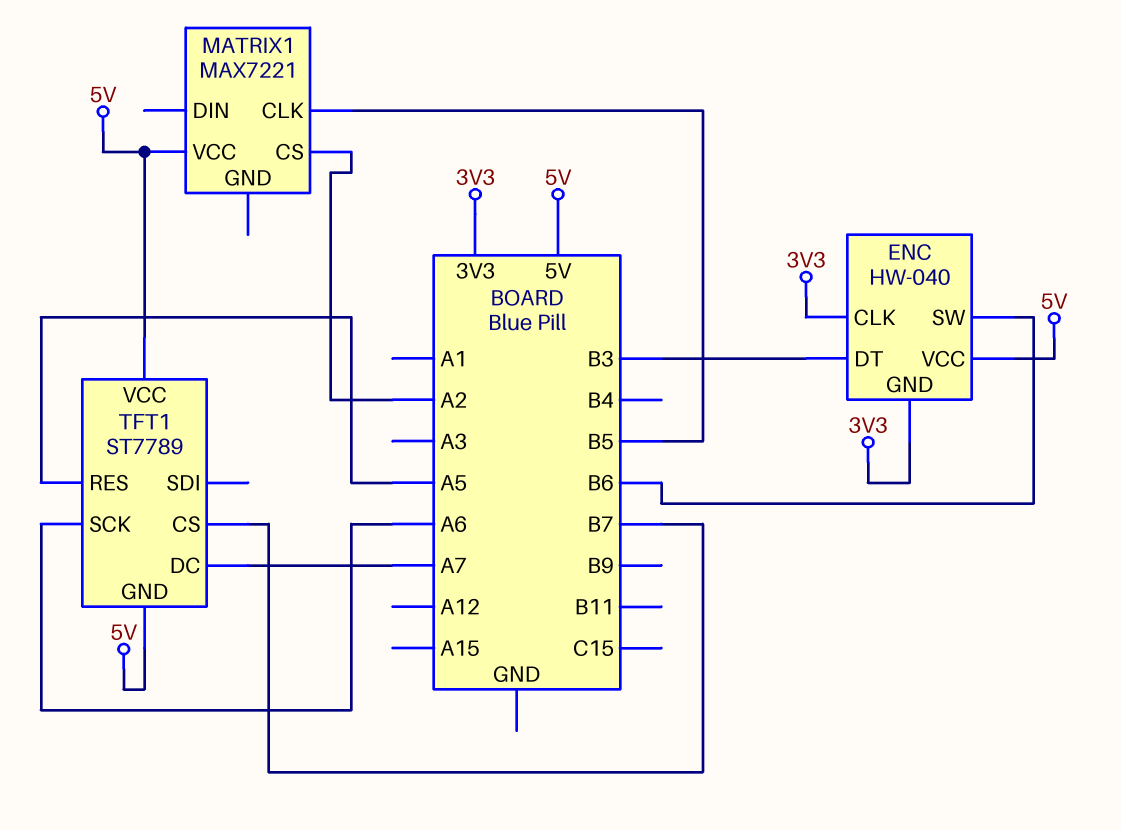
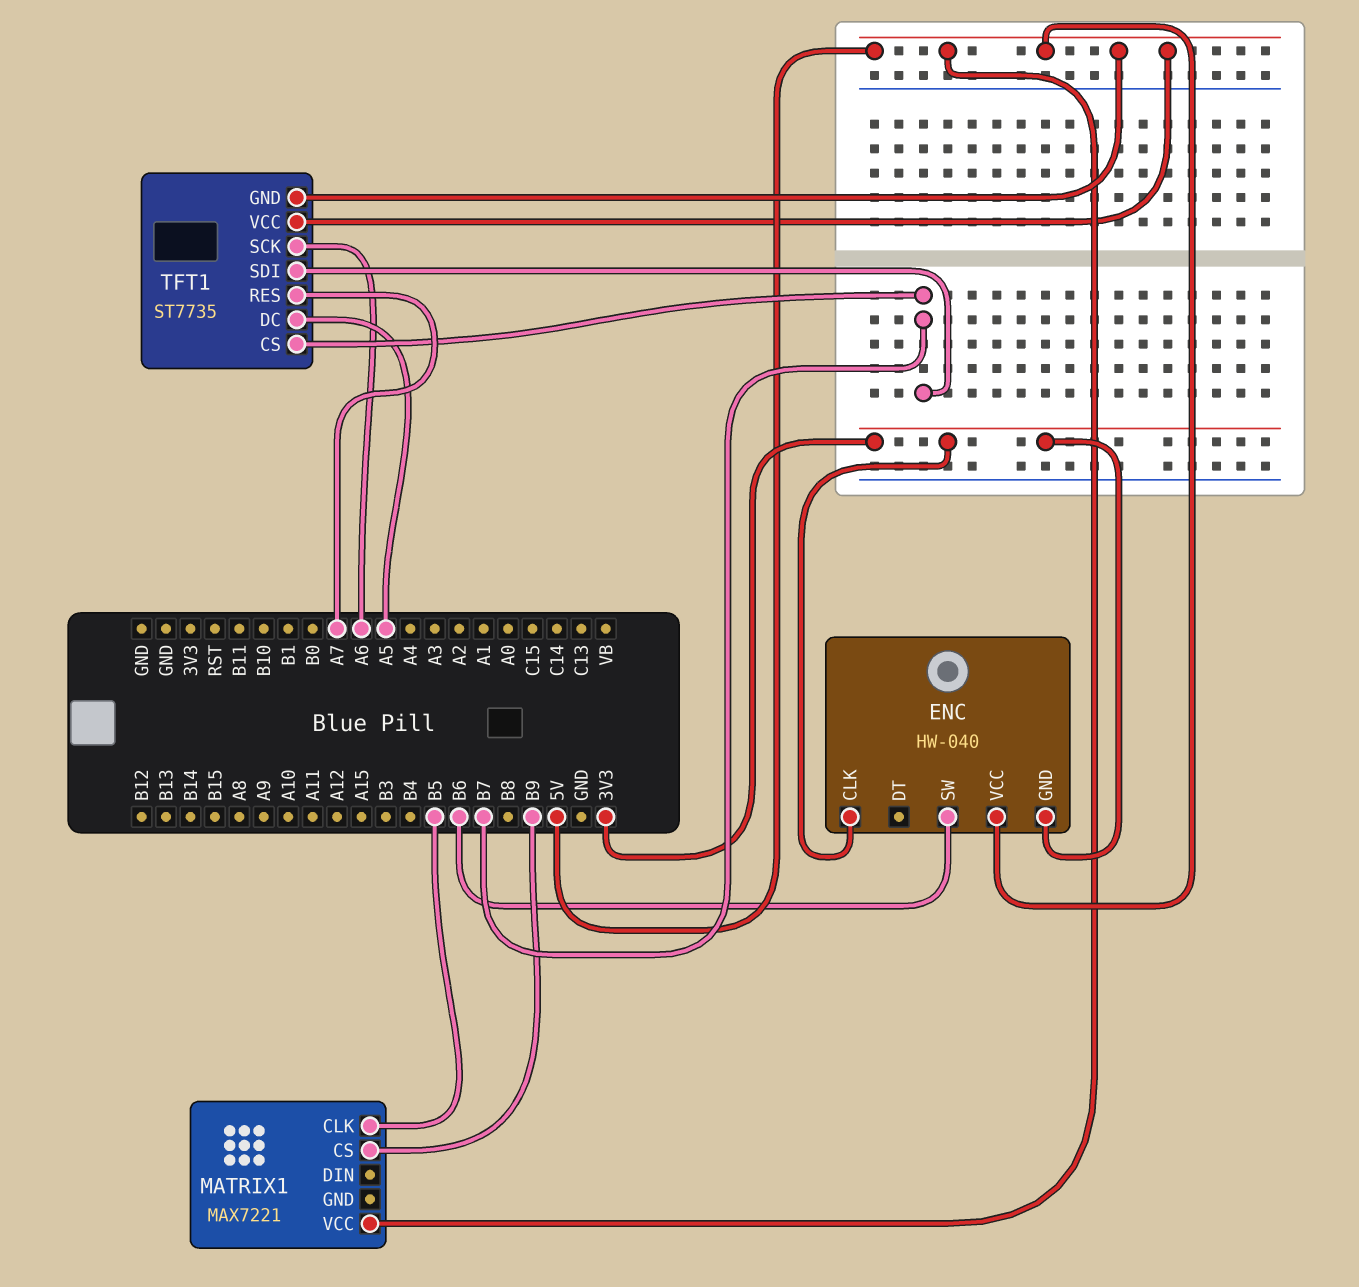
ENC pin DT: B3 -> none
MATRIX1 pin CS: A2 -> B9
TFT1: ST7789 -> ST7735
TFT1 pin DC: A7 -> A5
TFT1 pin RES: A5 -> A7
TFT1 pin SDI: none -> B7

